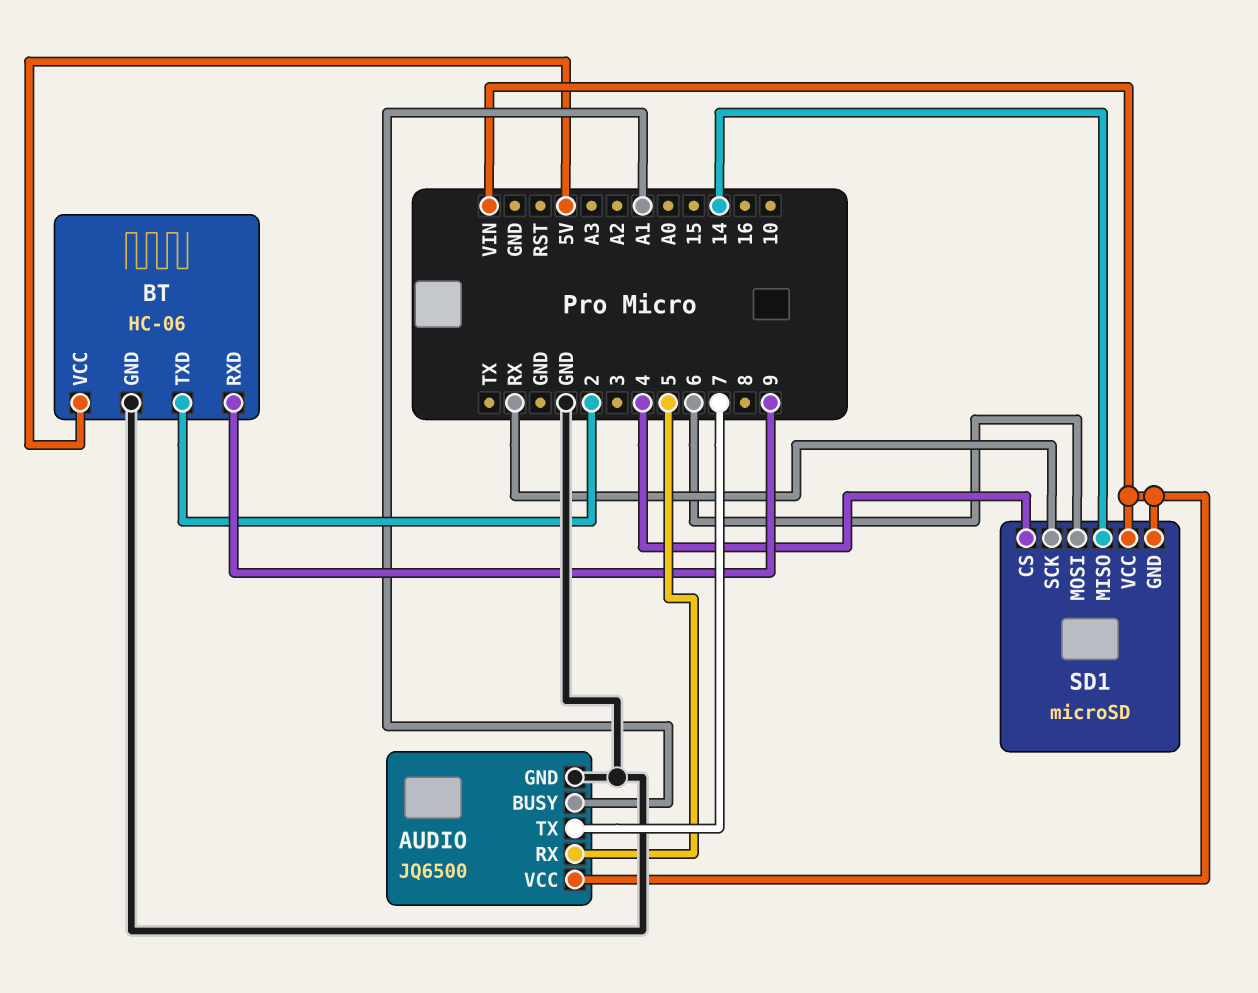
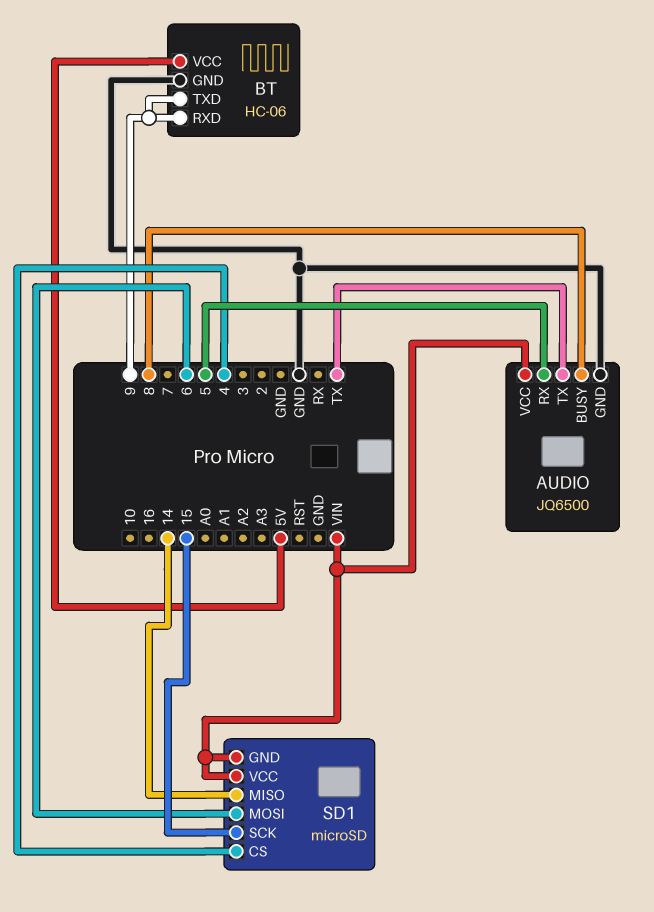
AUDIO pin BUSY: A1 -> 8
AUDIO pin TX: 7 -> TX
BT pin TXD: 2 -> 9
SD1 pin SCK: RX -> 15

